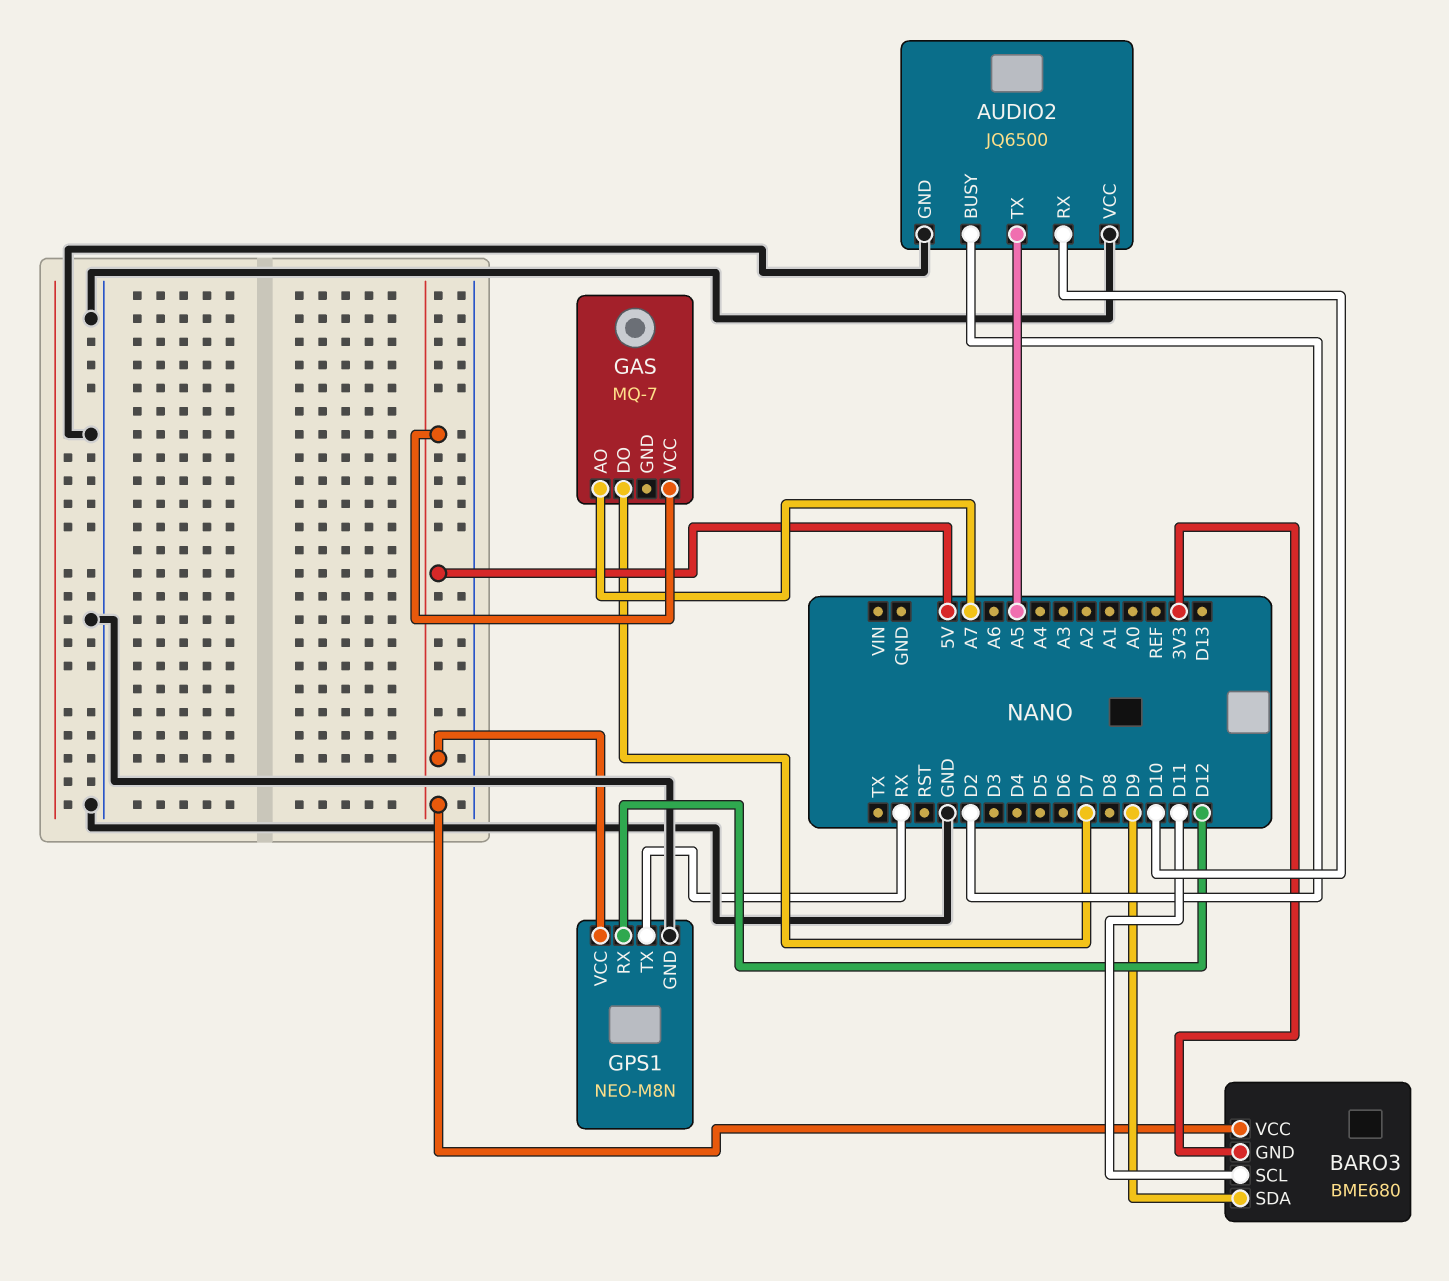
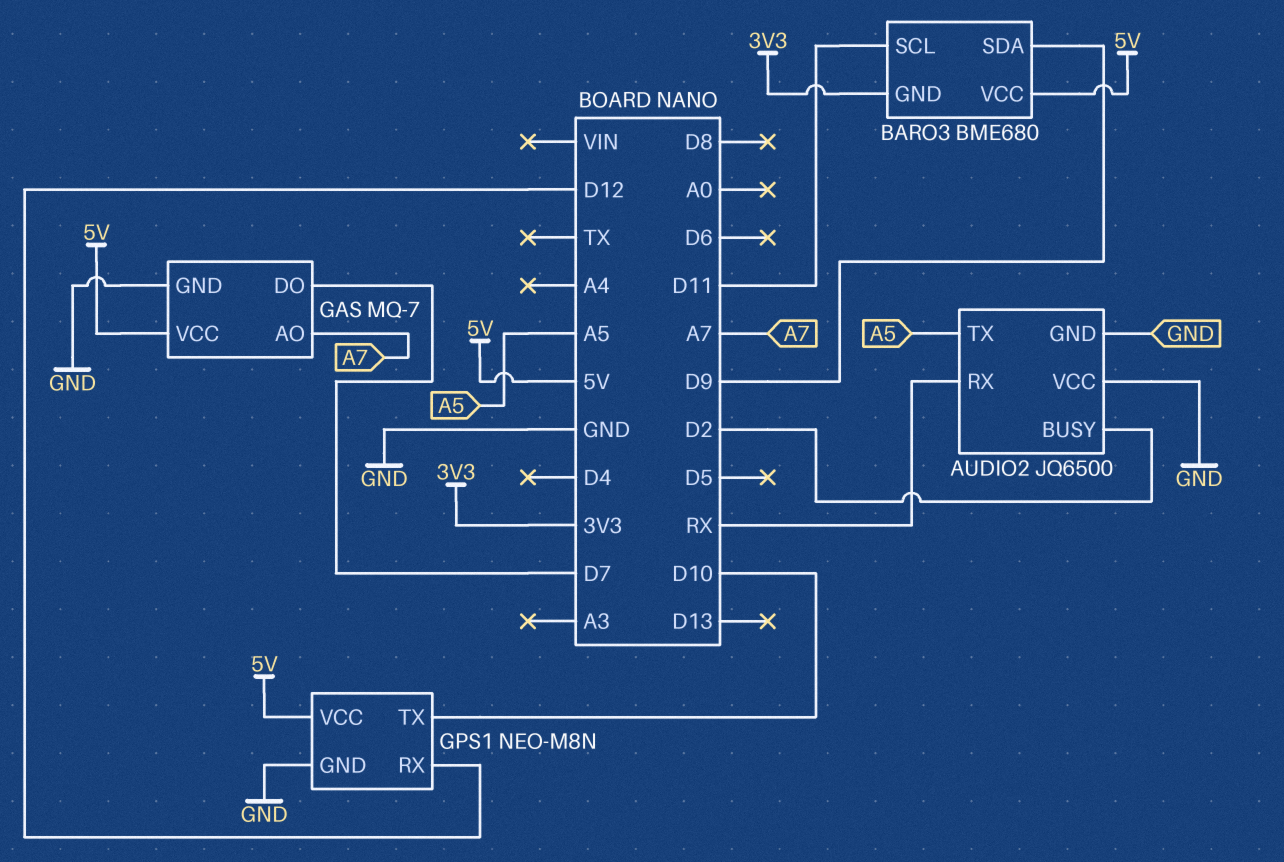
AUDIO2 pin RX: D10 -> RX
GAS pin GND: none -> GND
GPS1 pin TX: RX -> D10

